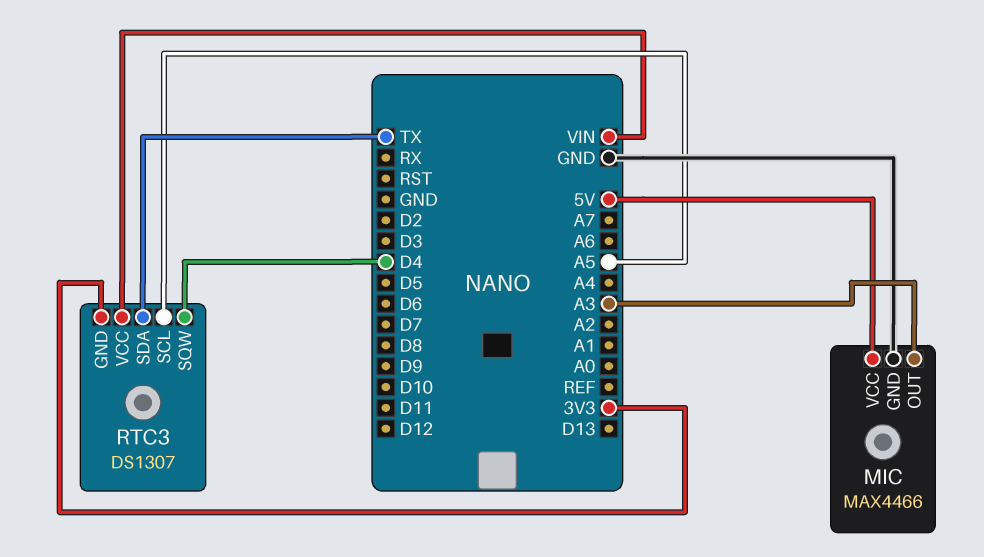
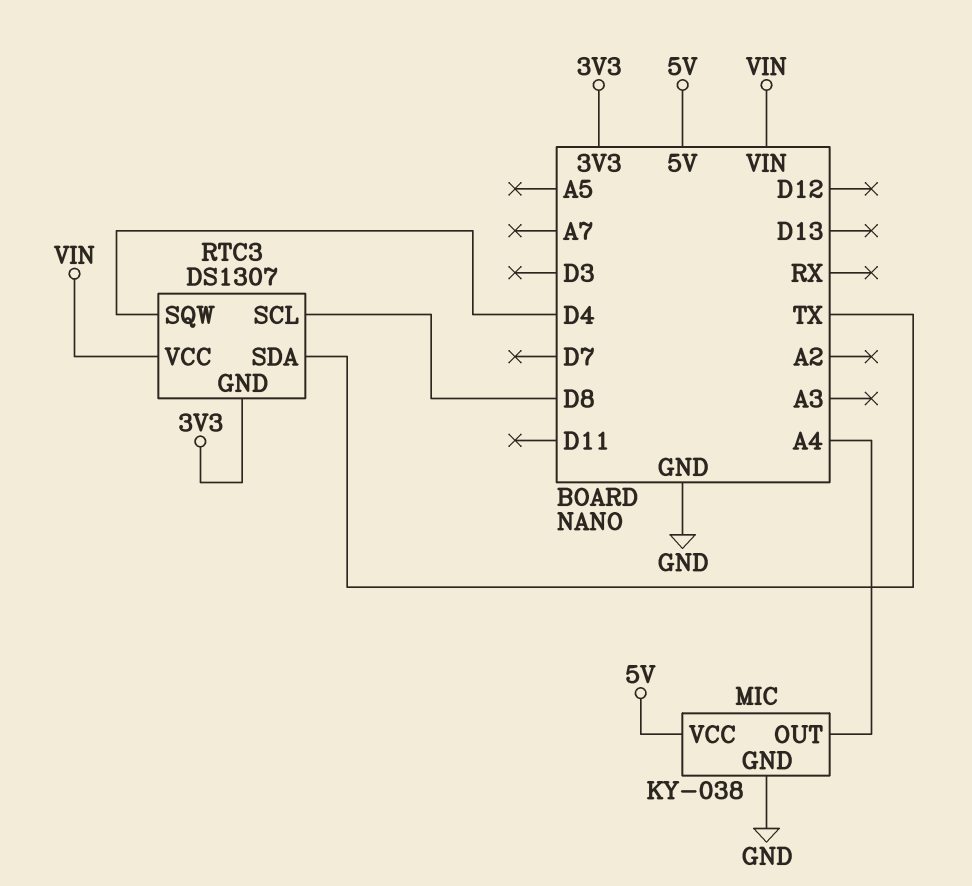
MIC: MAX4466 -> KY-038
MIC pin OUT: A3 -> A4
RTC3 pin SCL: A5 -> D8

